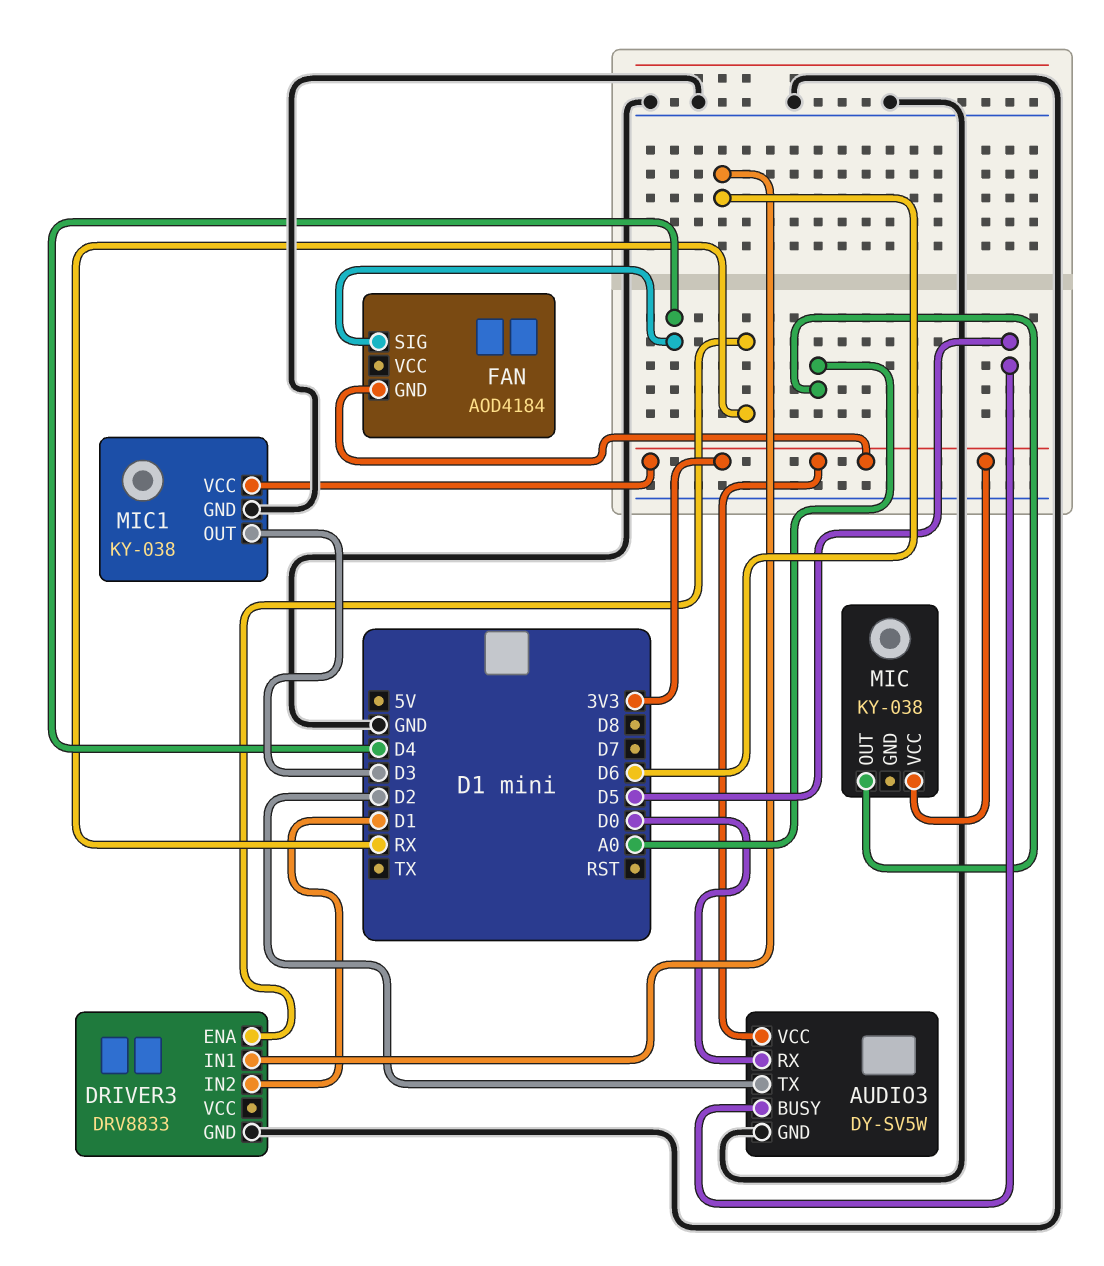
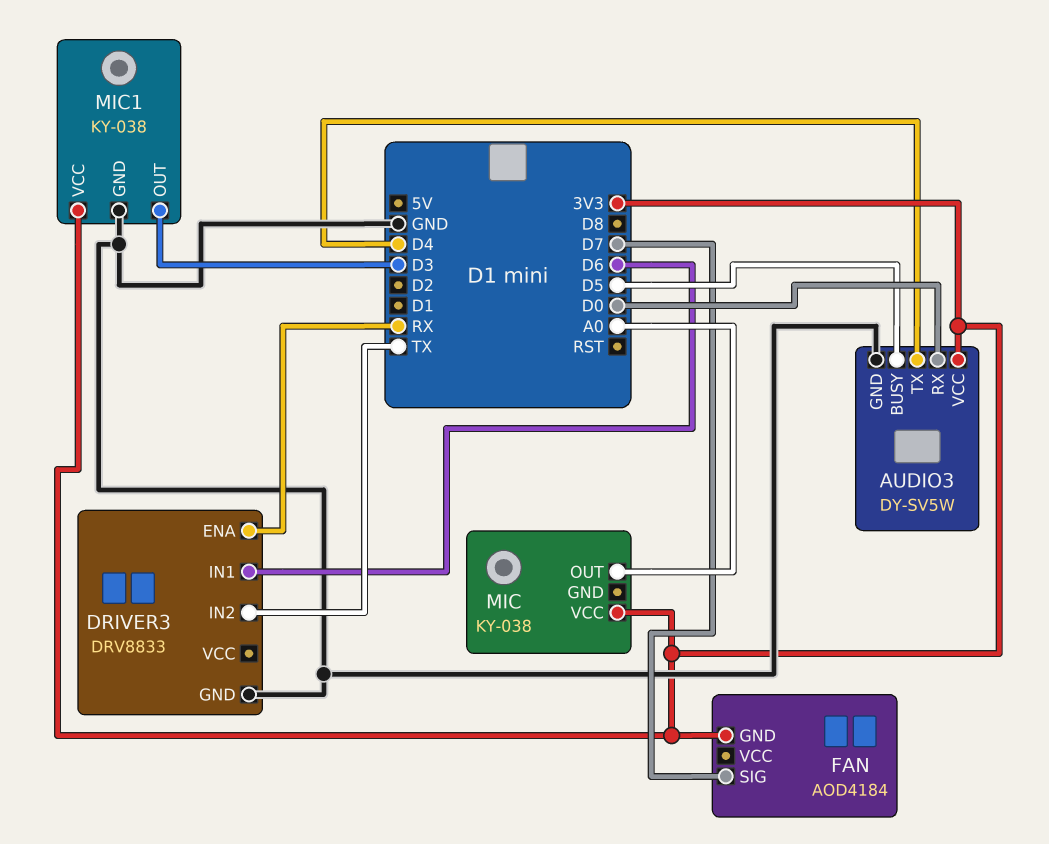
AUDIO3 pin TX: D2 -> D4
DRIVER3 pin IN2: D1 -> TX
FAN pin SIG: D4 -> D7

